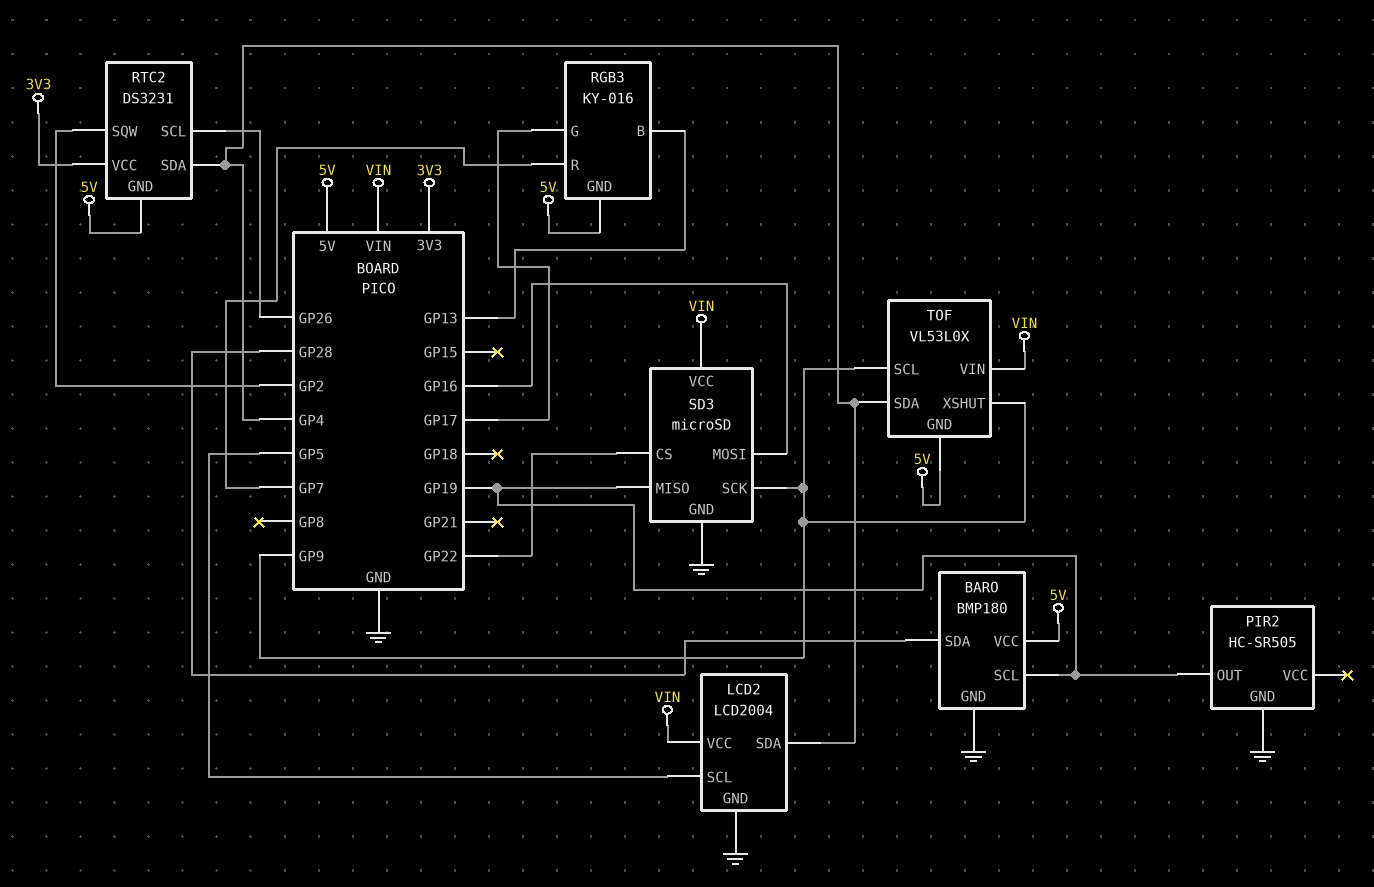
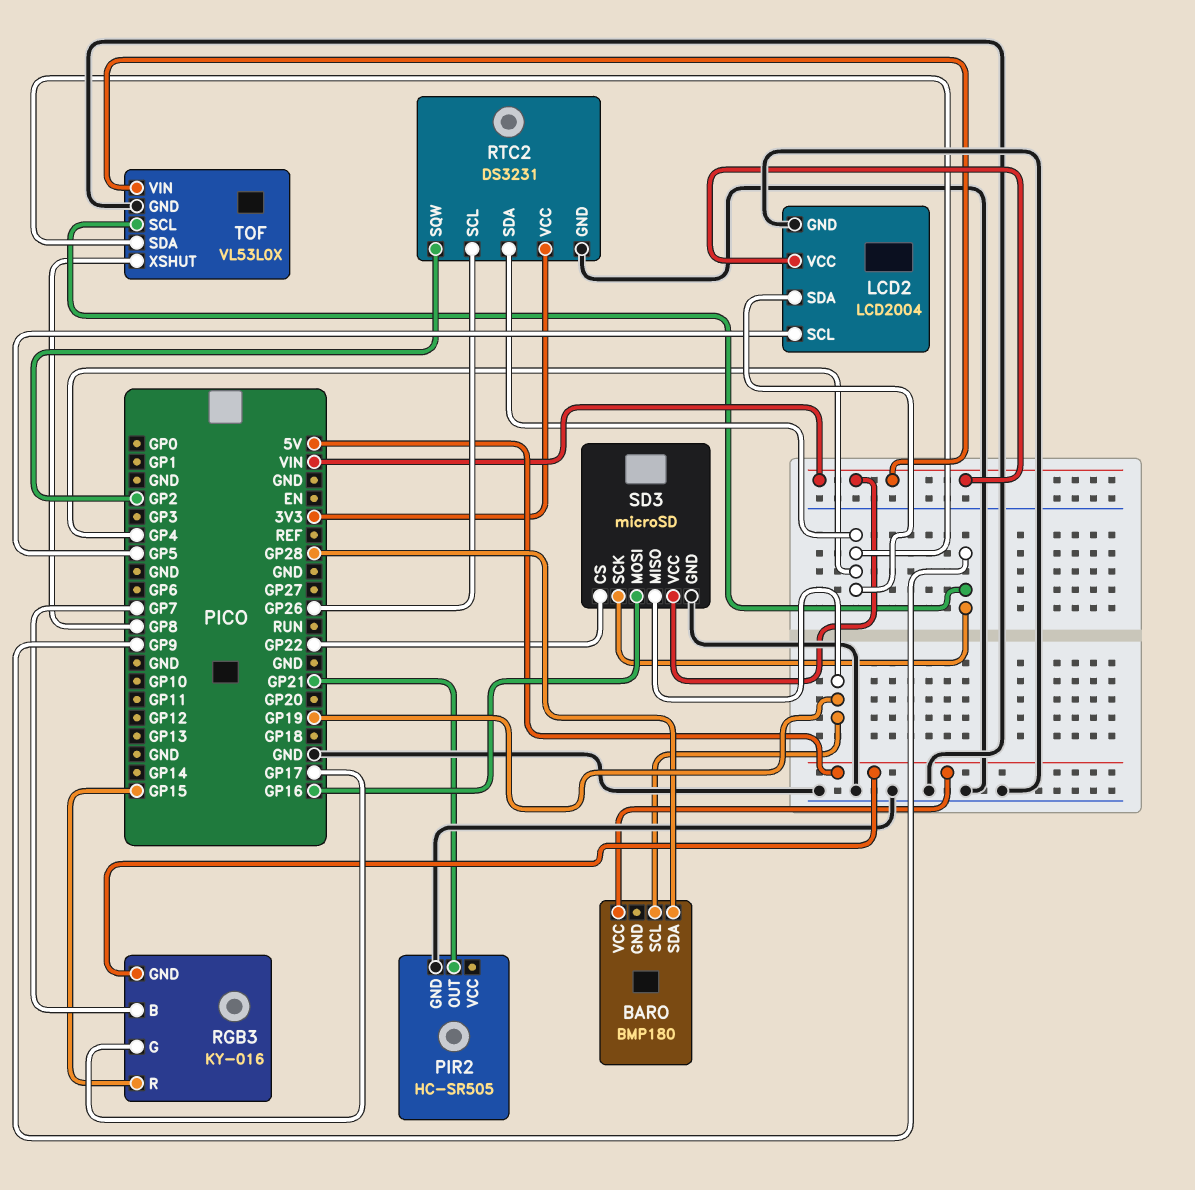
BARO pin GND: GND -> none
PIR2 pin OUT: GP19 -> GP21
RGB3 pin B: GP13 -> GP7
RGB3 pin R: GP7 -> GP15
RTC2 pin GND: 5V -> GND
TOF pin GND: 5V -> GND
TOF pin XSHUT: GP9 -> GP8

